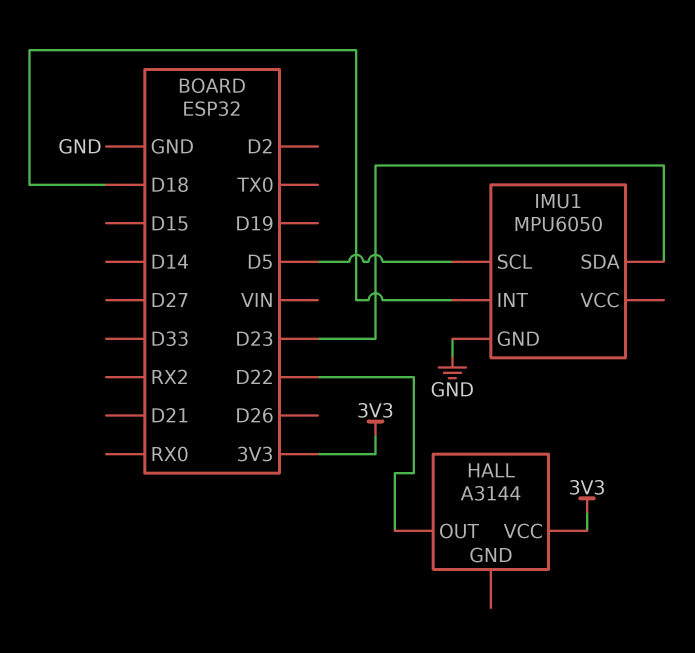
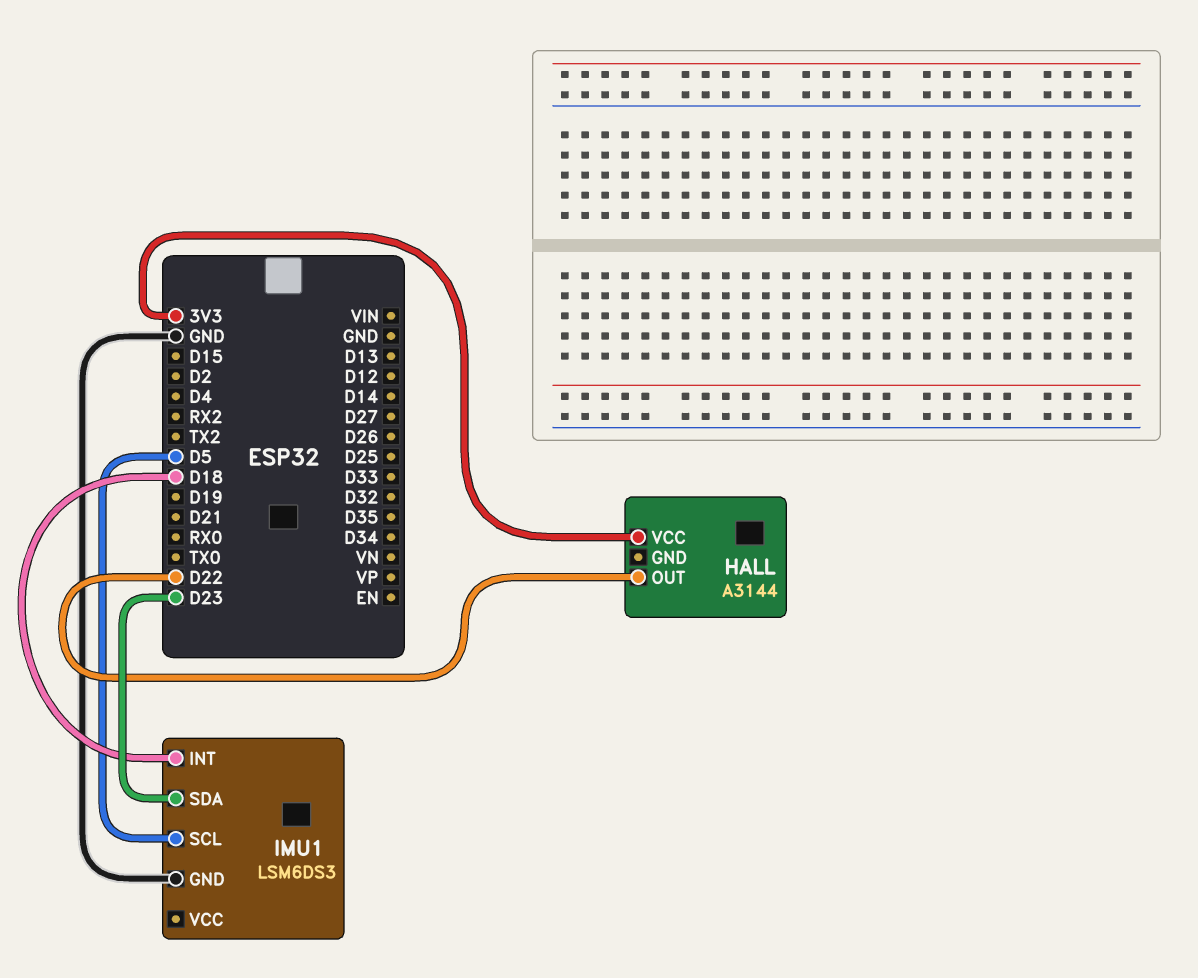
IMU1: MPU6050 -> LSM6DS3

